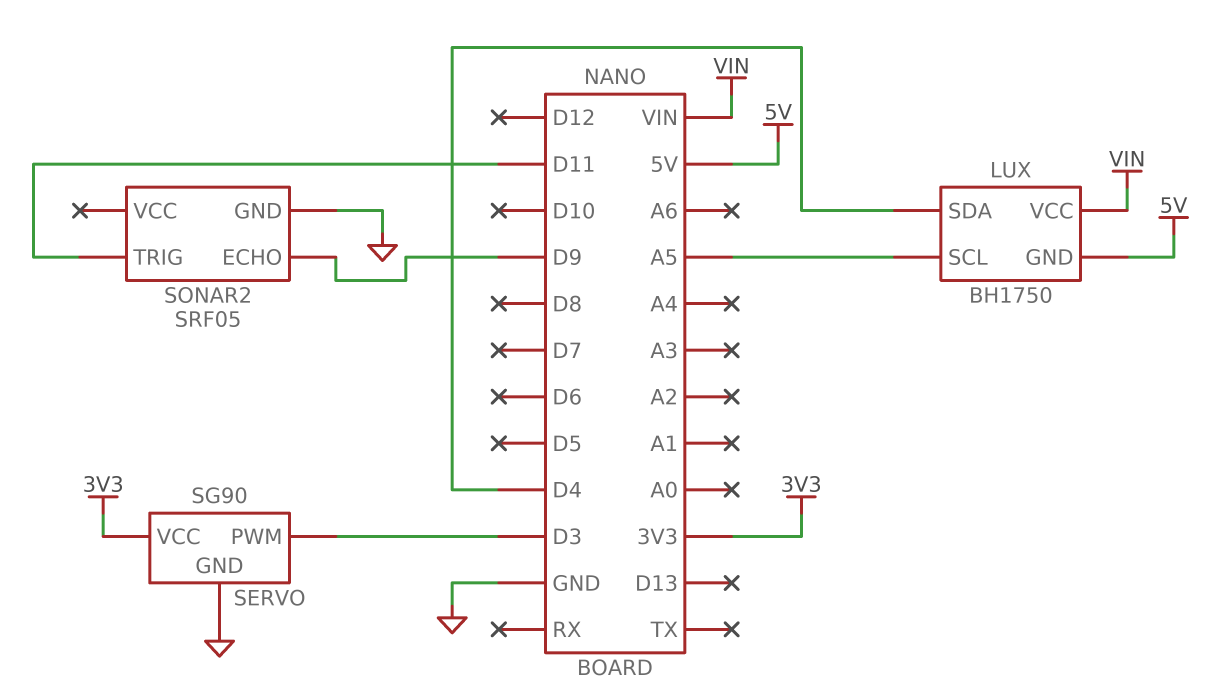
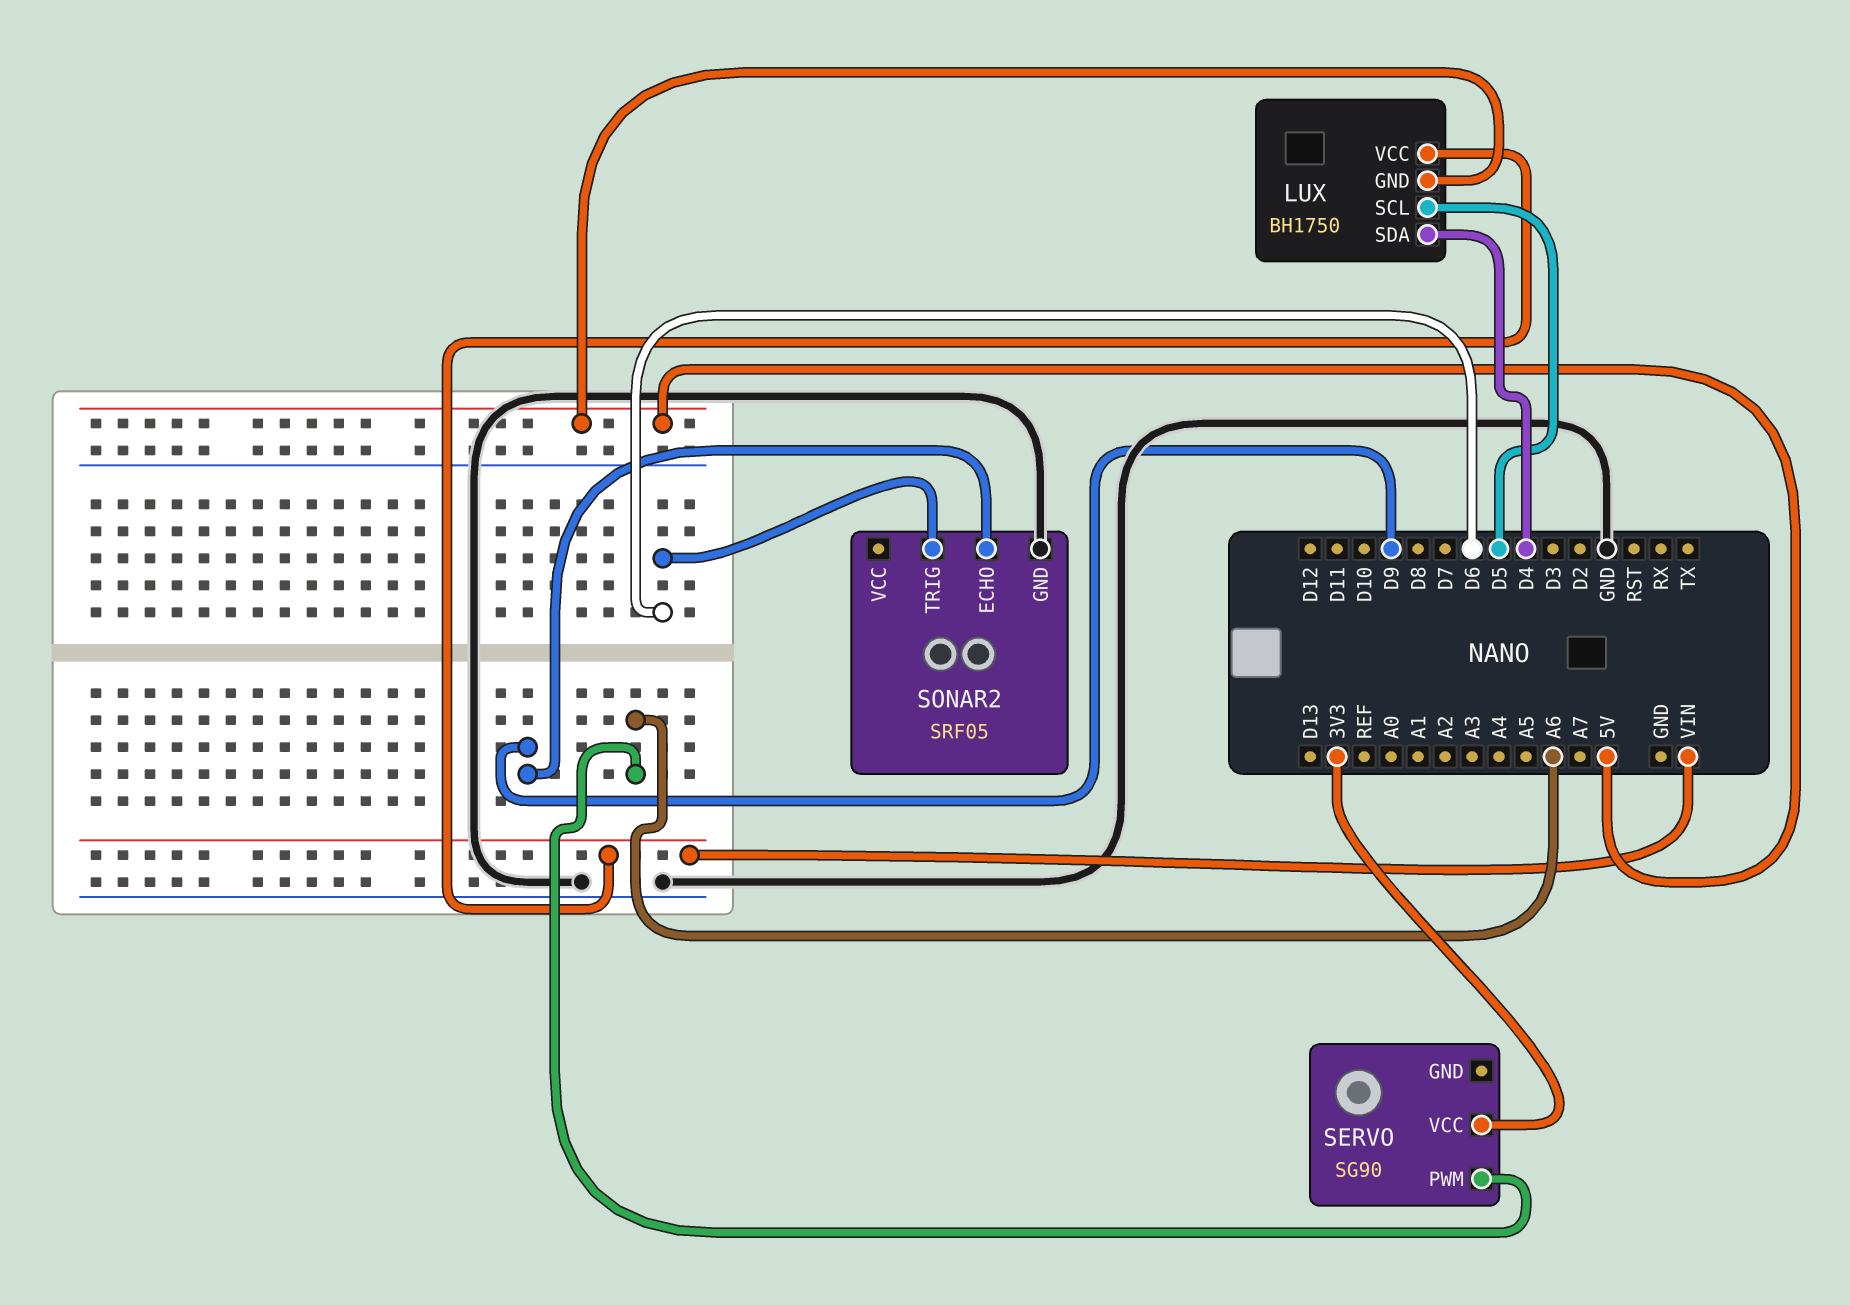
LUX pin SCL: A5 -> D5
SERVO pin GND: GND -> none
SERVO pin PWM: D3 -> A6
SONAR2 pin TRIG: D11 -> D6

